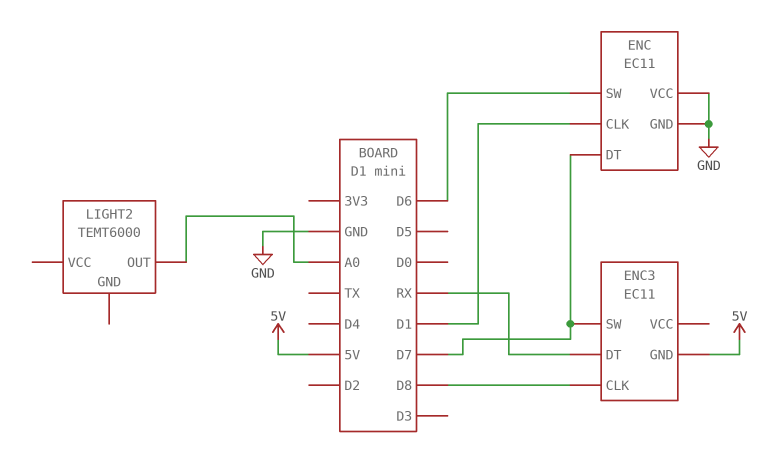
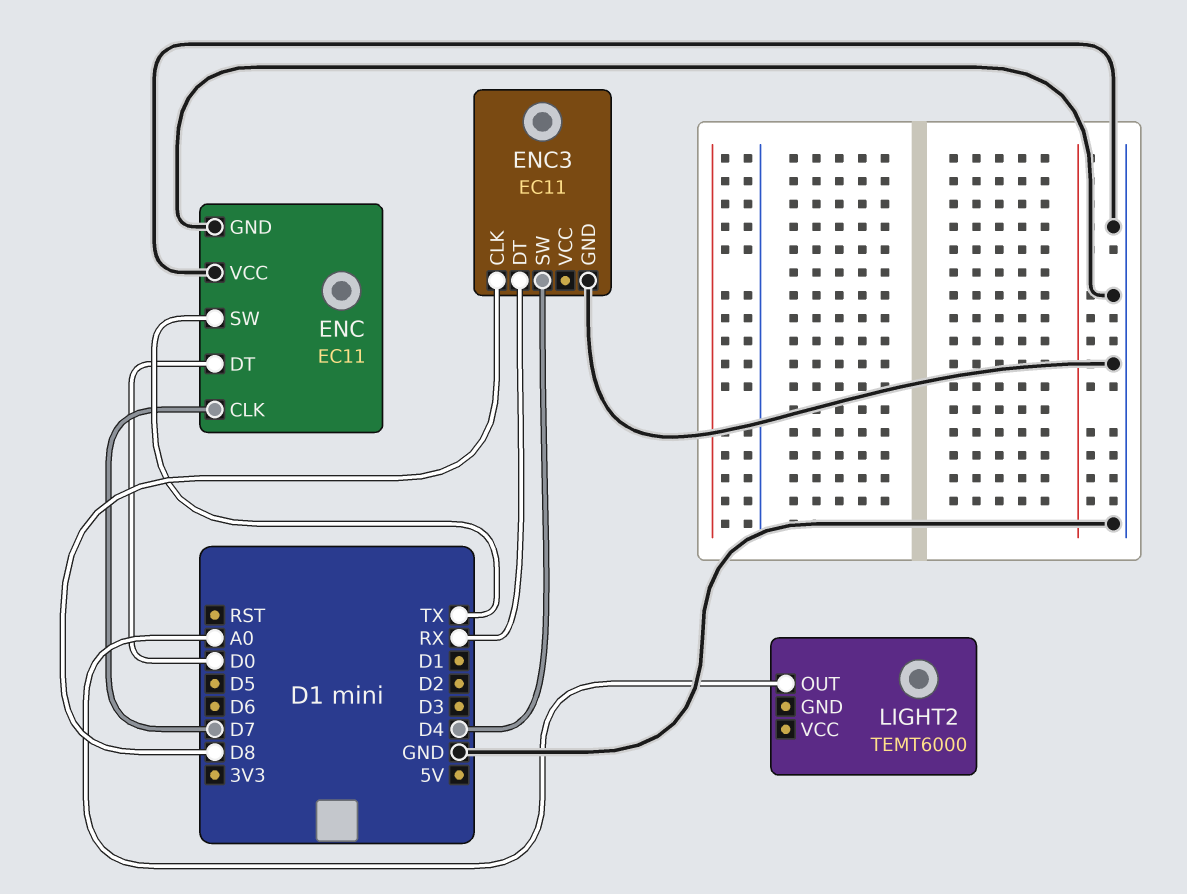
ENC pin CLK: D1 -> D7
ENC pin DT: D7 -> D0
ENC pin SW: D6 -> TX
ENC3 pin GND: 5V -> GND
ENC3 pin SW: D7 -> D4

